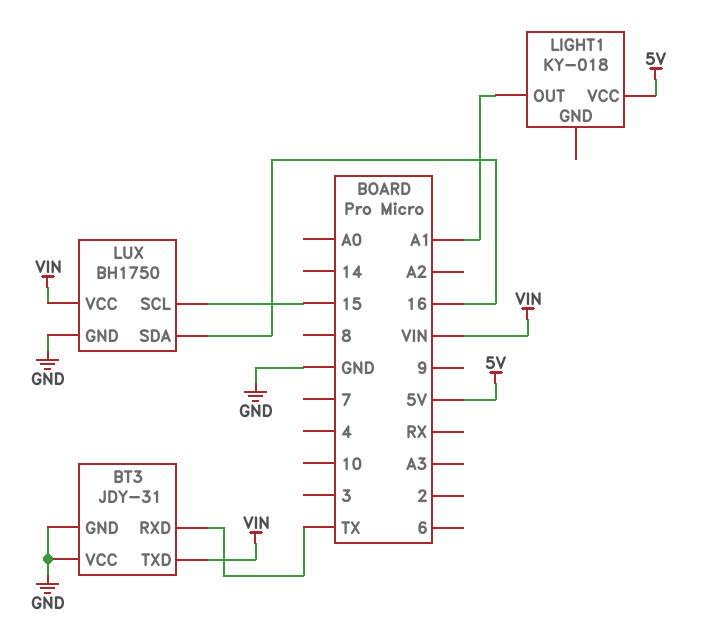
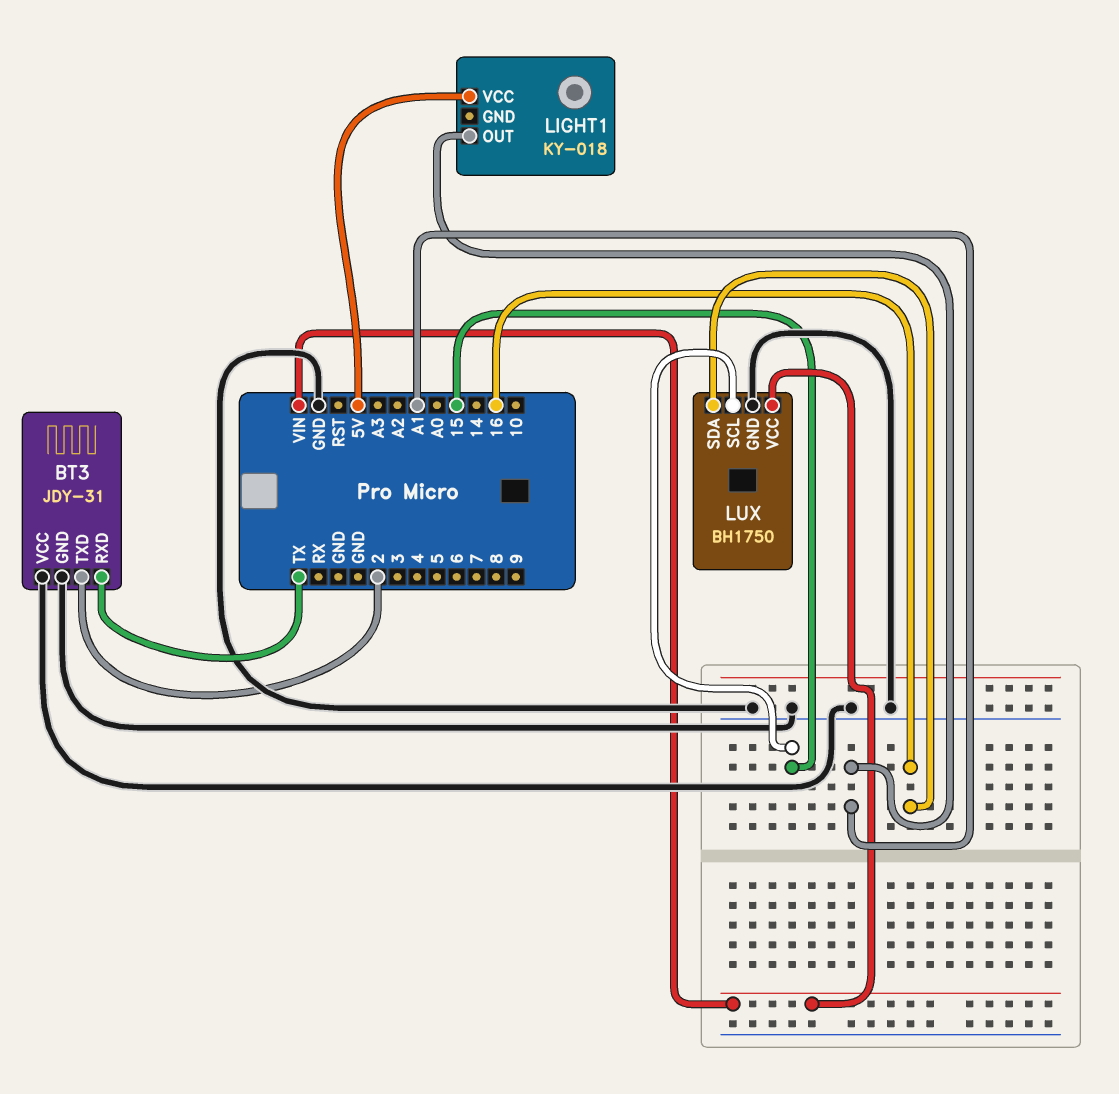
BT3 pin TXD: VIN -> 2

